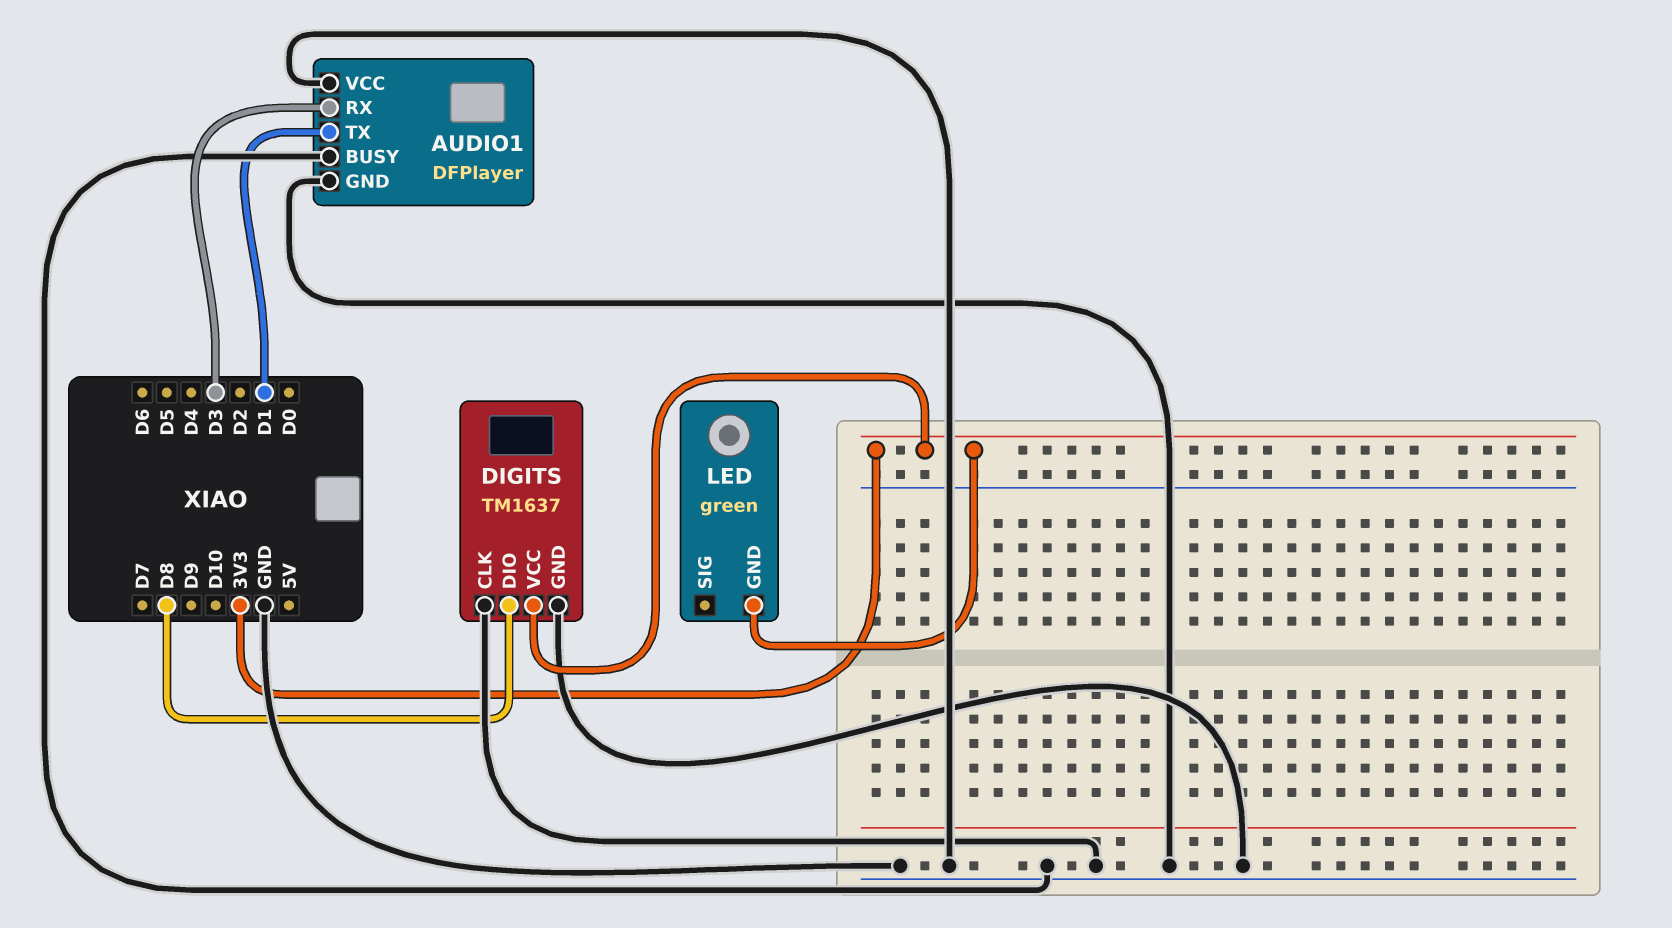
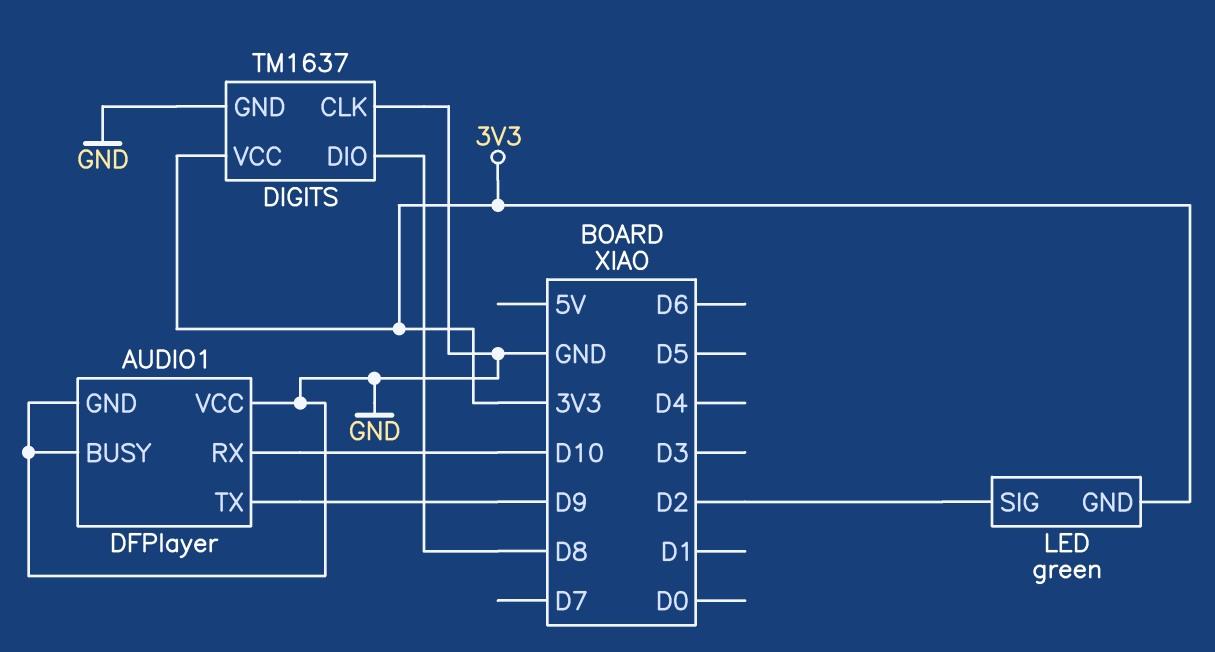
AUDIO1 pin RX: D3 -> D10
AUDIO1 pin TX: D1 -> D9
LED pin SIG: none -> D2

